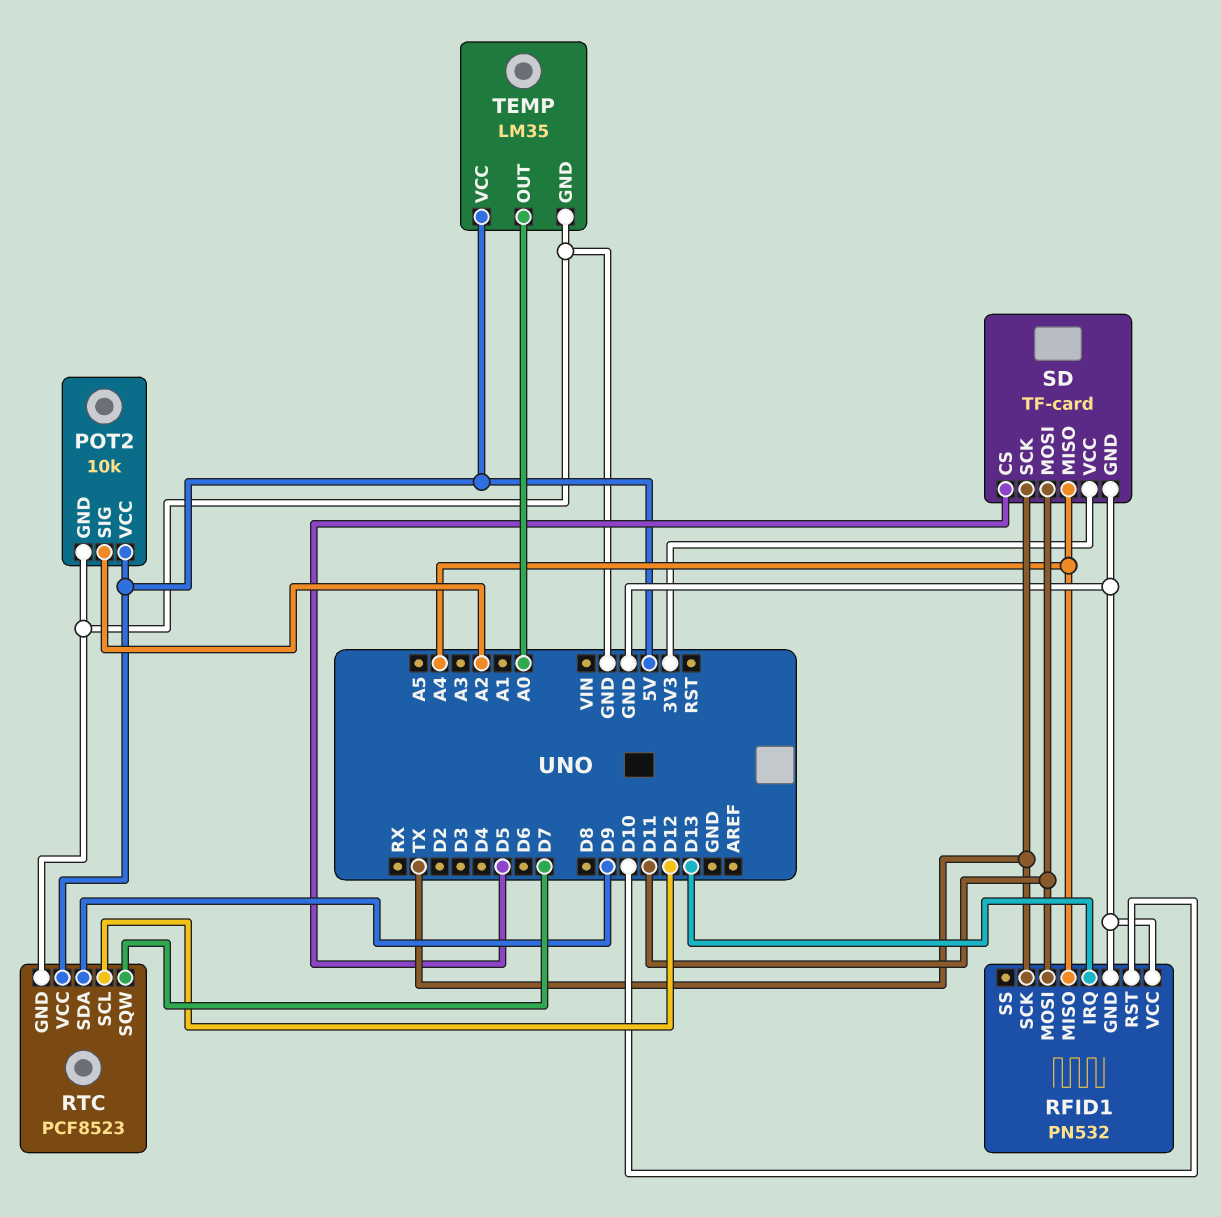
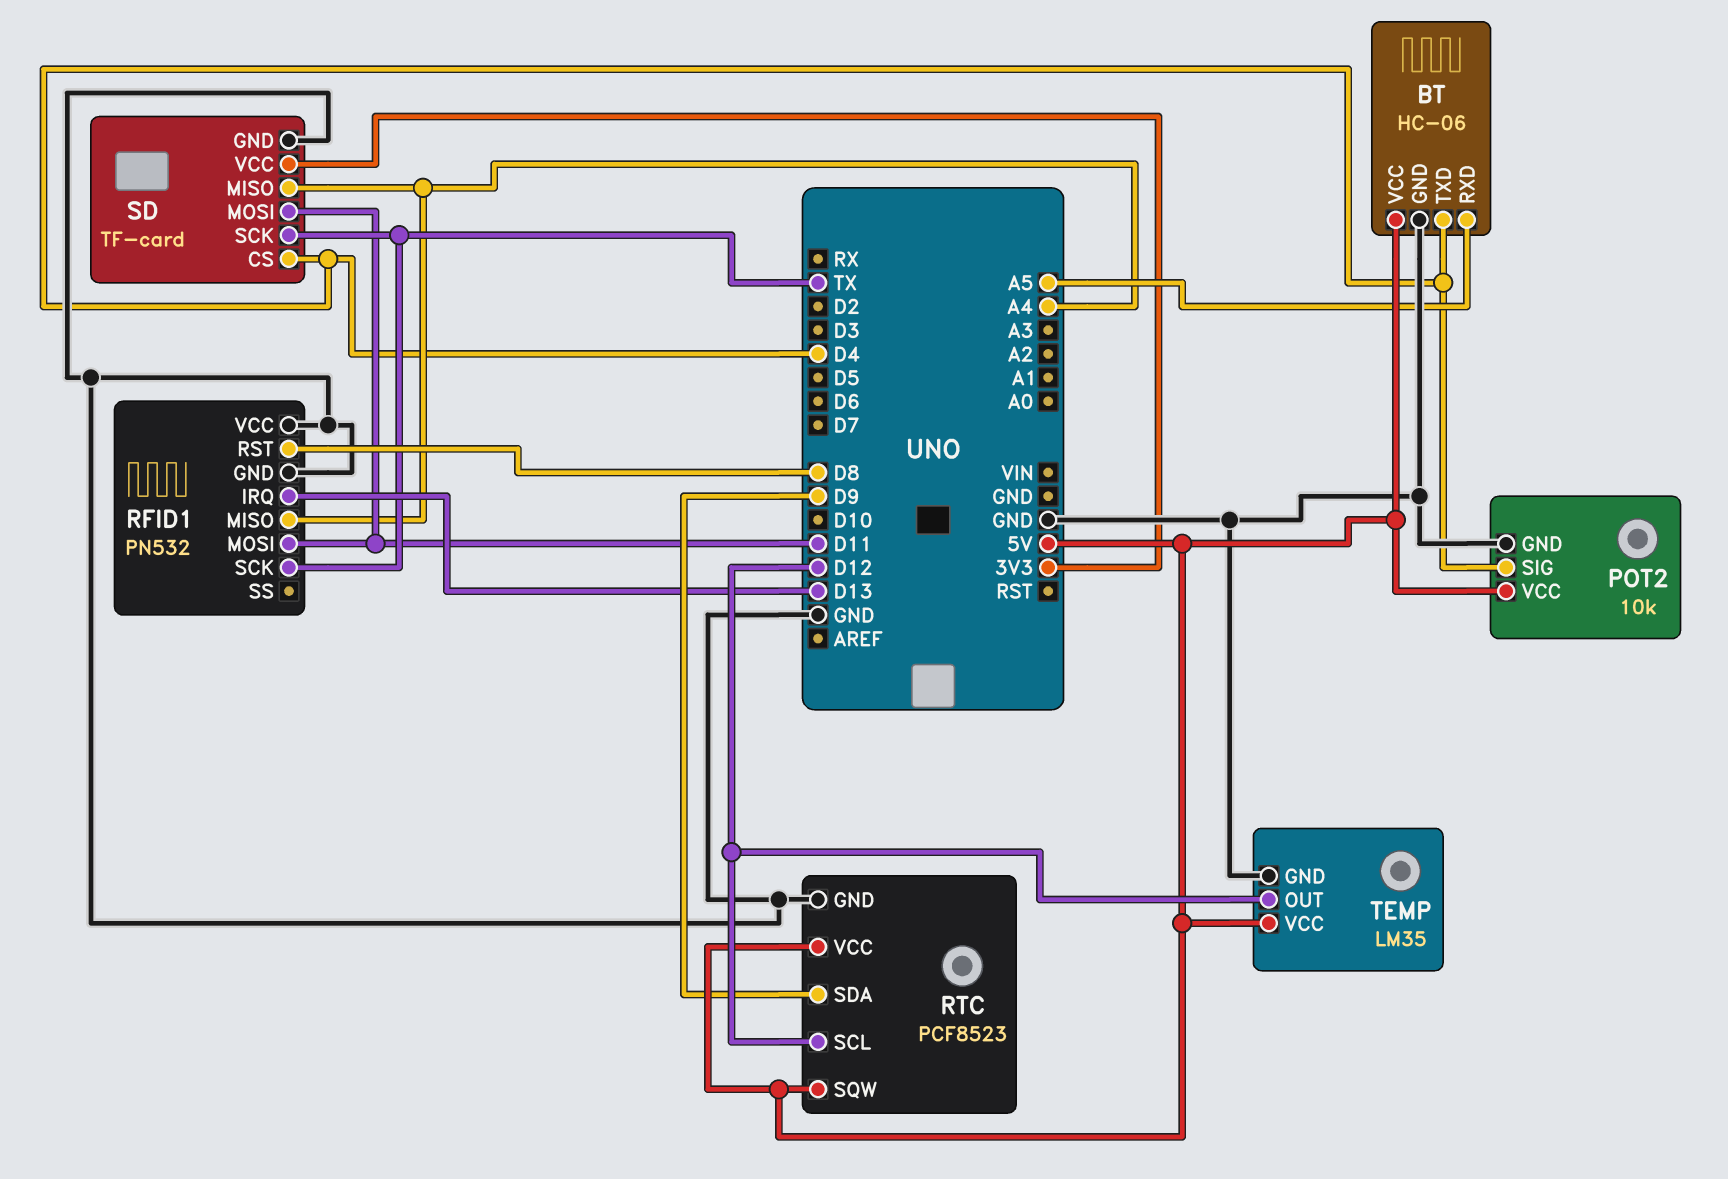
BT: none -> HC-06
BT pin GND: none -> GND
BT pin RXD: none -> A5
BT pin TXD: none -> D4
BT pin VCC: none -> 5V
POT2 pin SIG: A2 -> D4
RFID1 pin RST: D10 -> D8
RTC pin SQW: D7 -> 5V
SD pin CS: D5 -> D4
TEMP pin OUT: A0 -> D12

